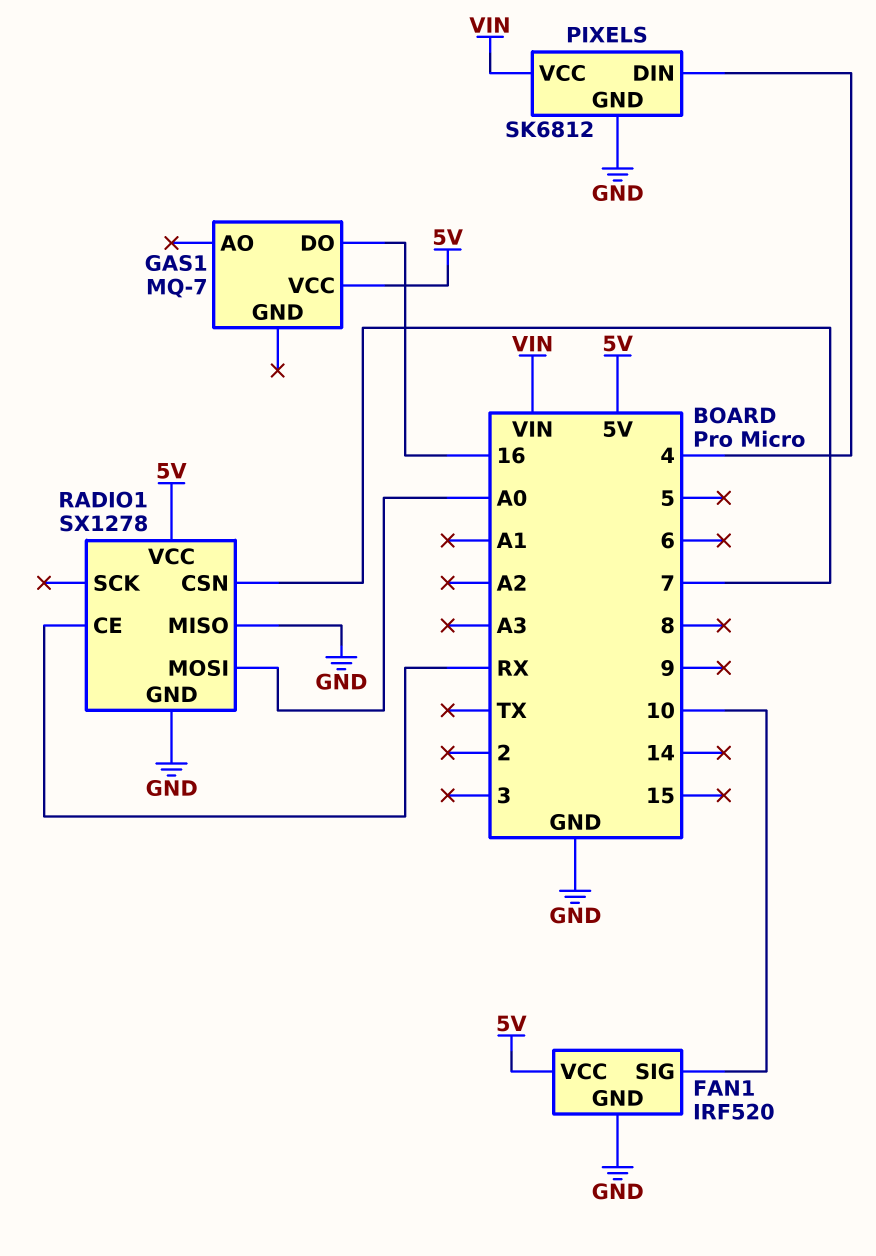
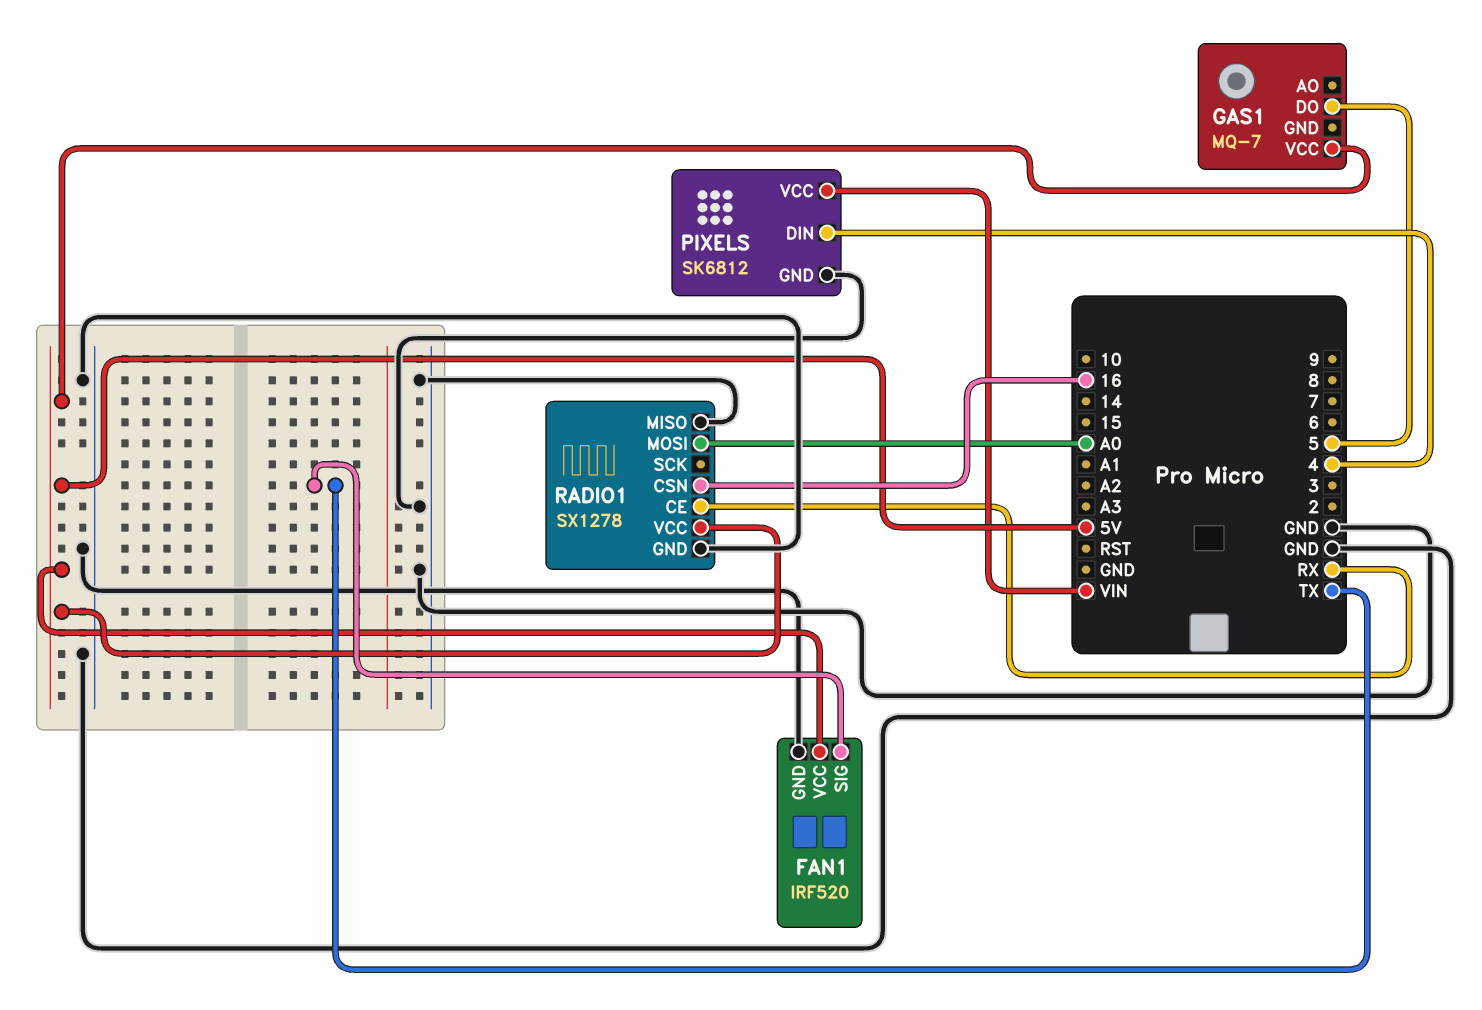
FAN1 pin SIG: 10 -> TX
GAS1 pin DO: 16 -> 5
RADIO1 pin CSN: 7 -> 16

